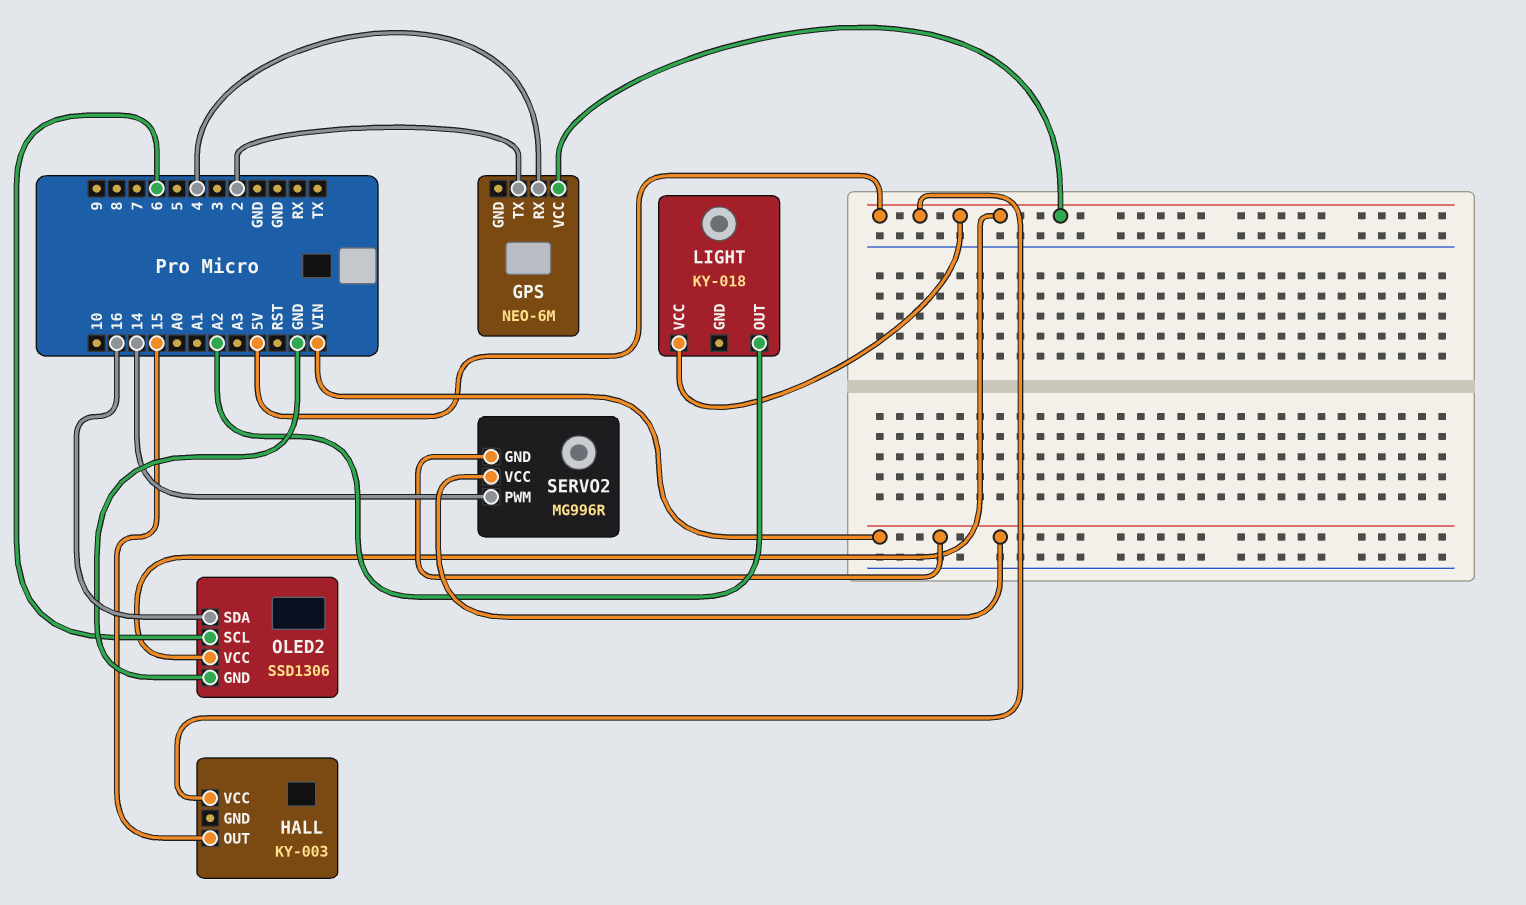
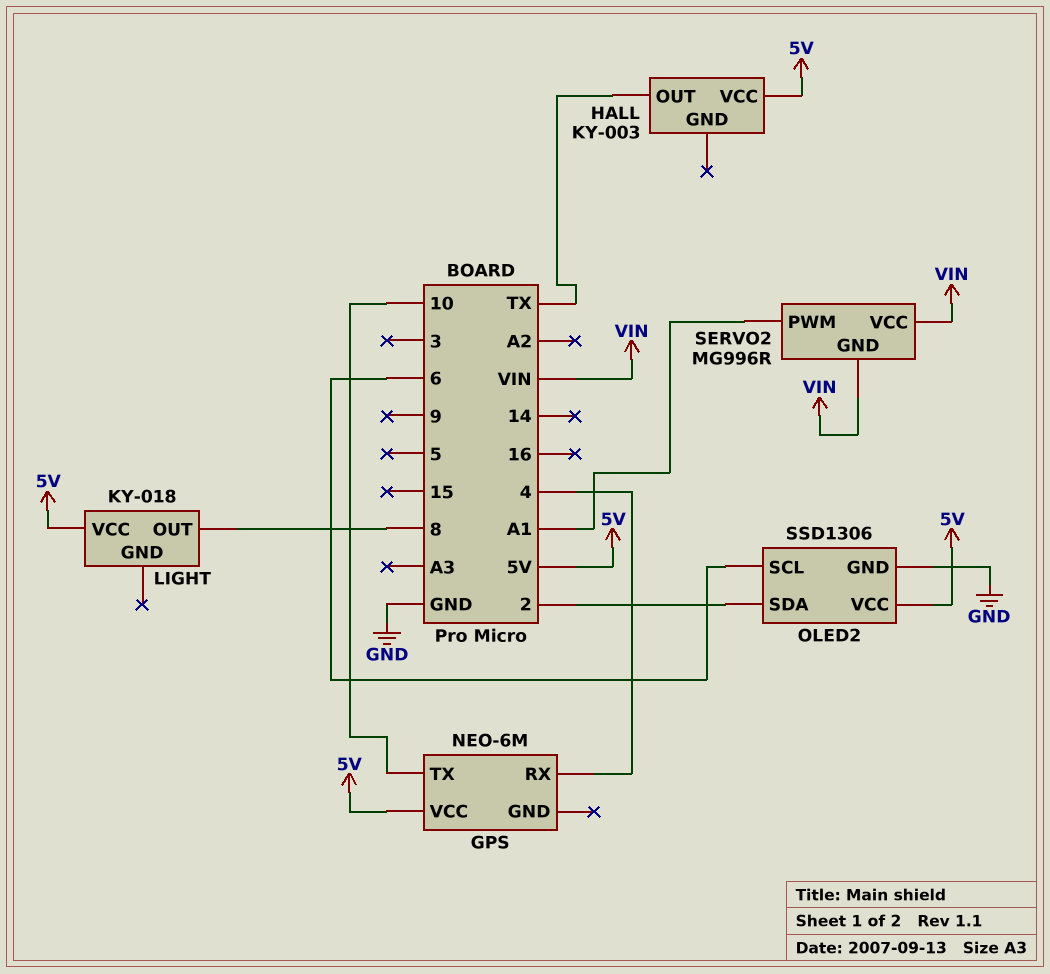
GPS pin TX: 2 -> 10
HALL pin OUT: 15 -> TX
LIGHT pin OUT: A2 -> 8
OLED2 pin SDA: 16 -> 2
SERVO2 pin PWM: 14 -> A1

